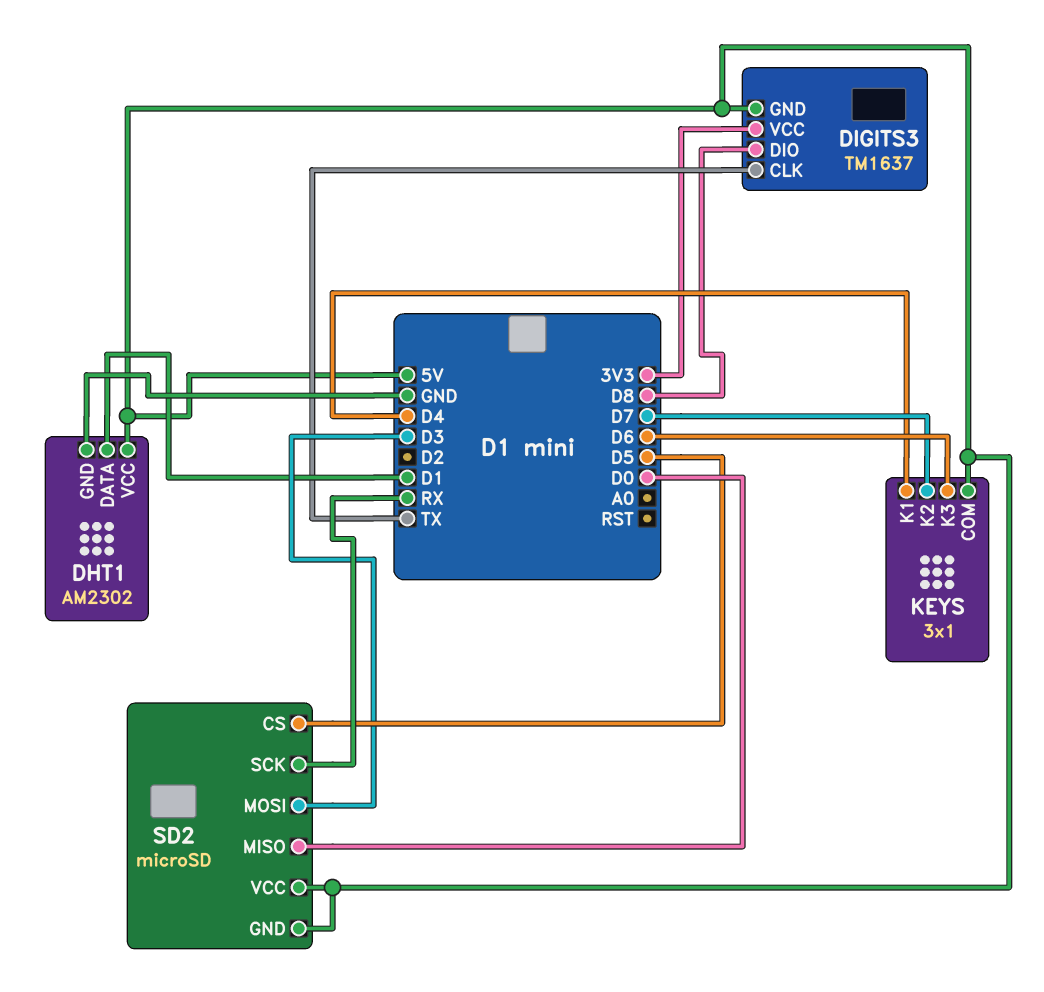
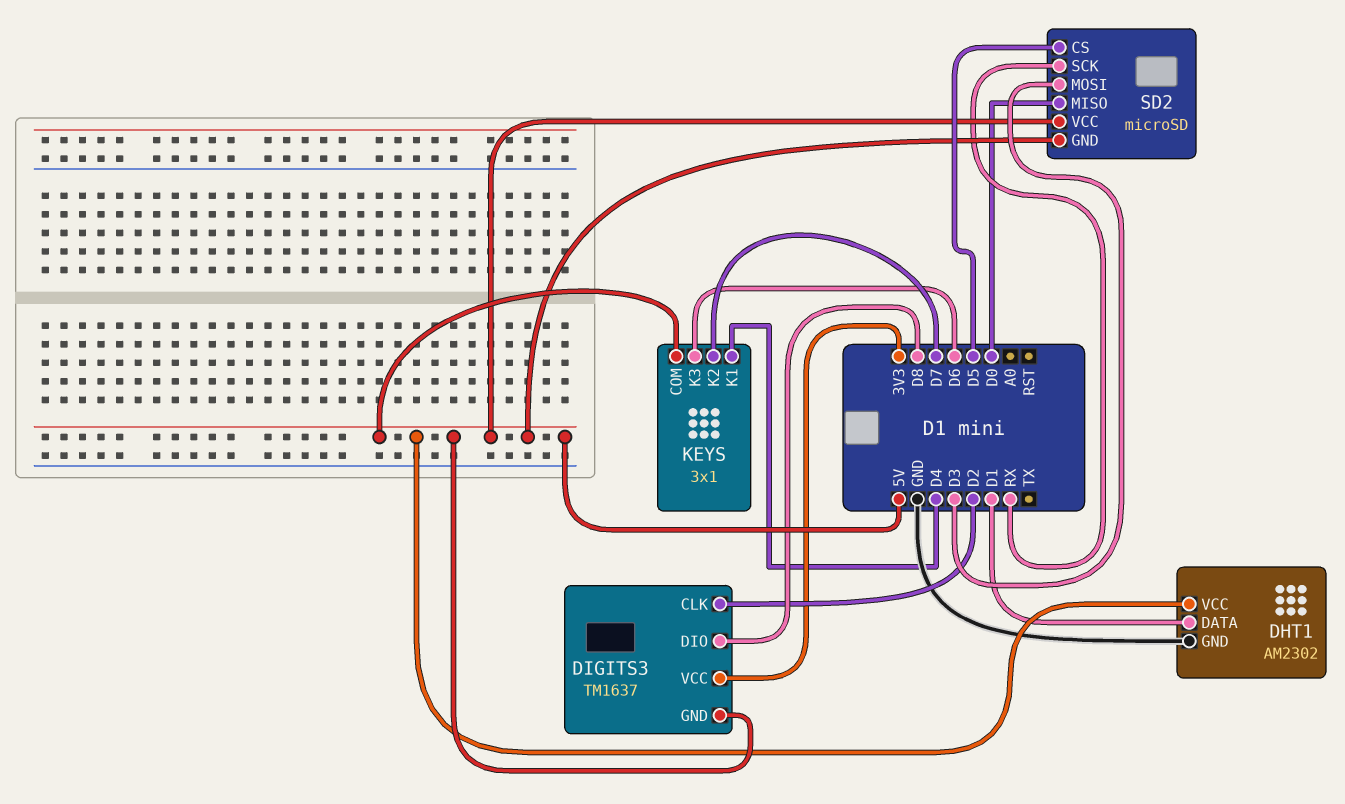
DIGITS3 pin CLK: TX -> D2

